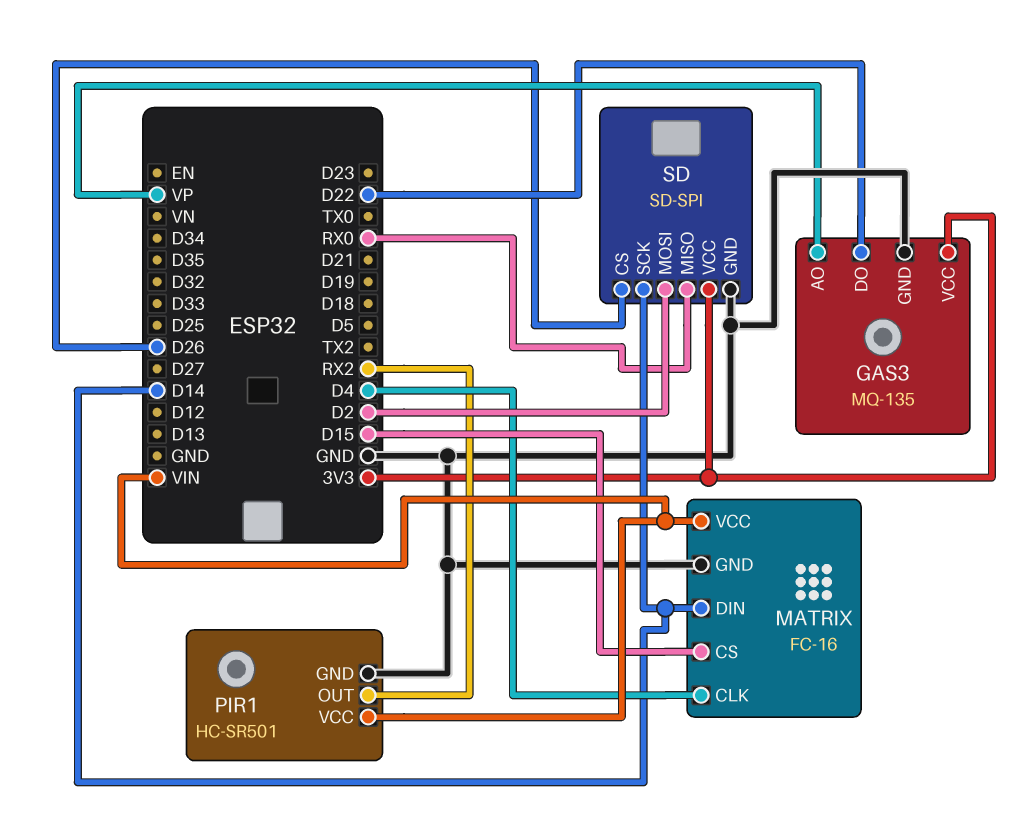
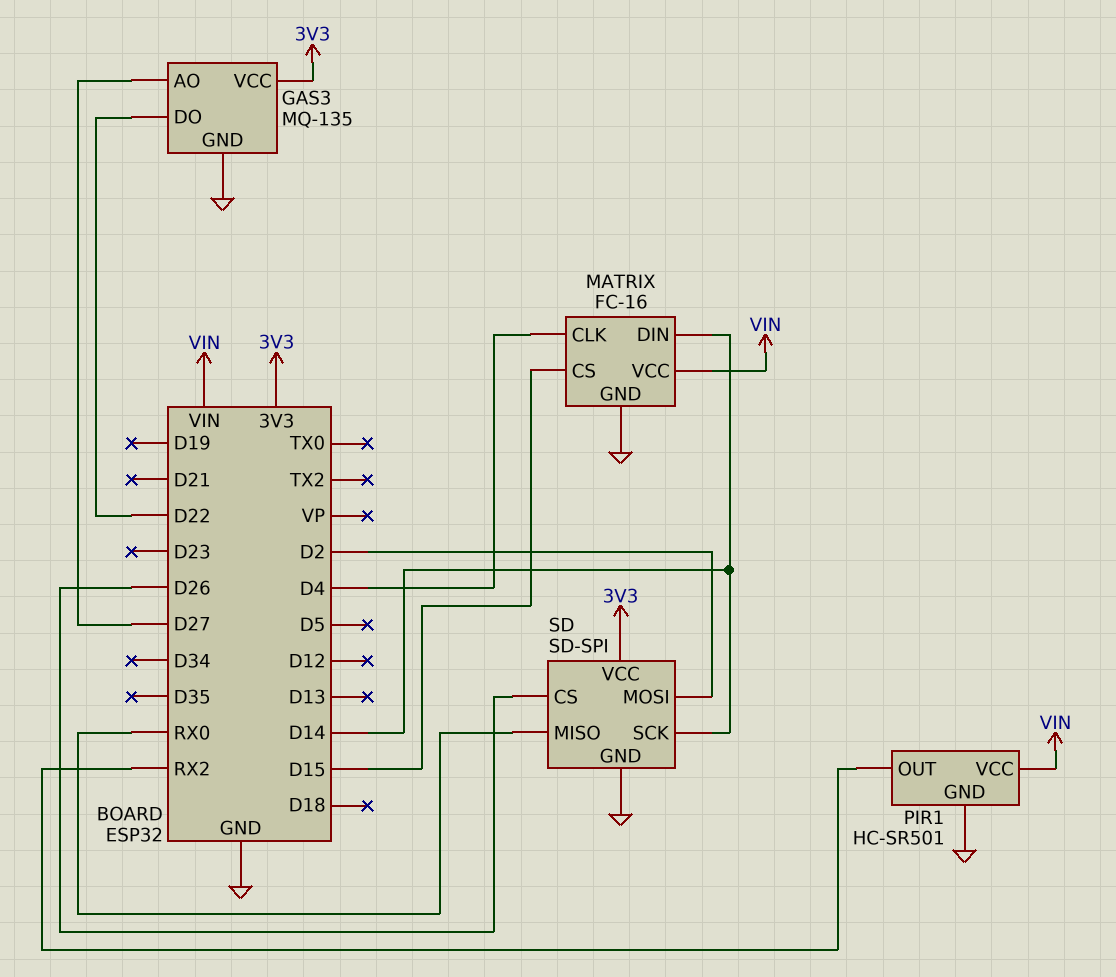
GAS3 pin AO: VP -> D27

